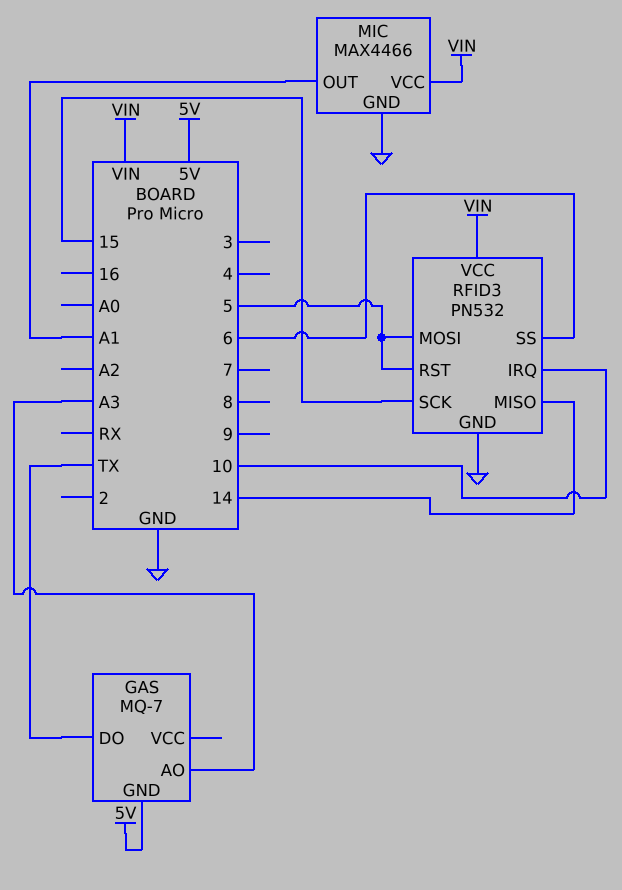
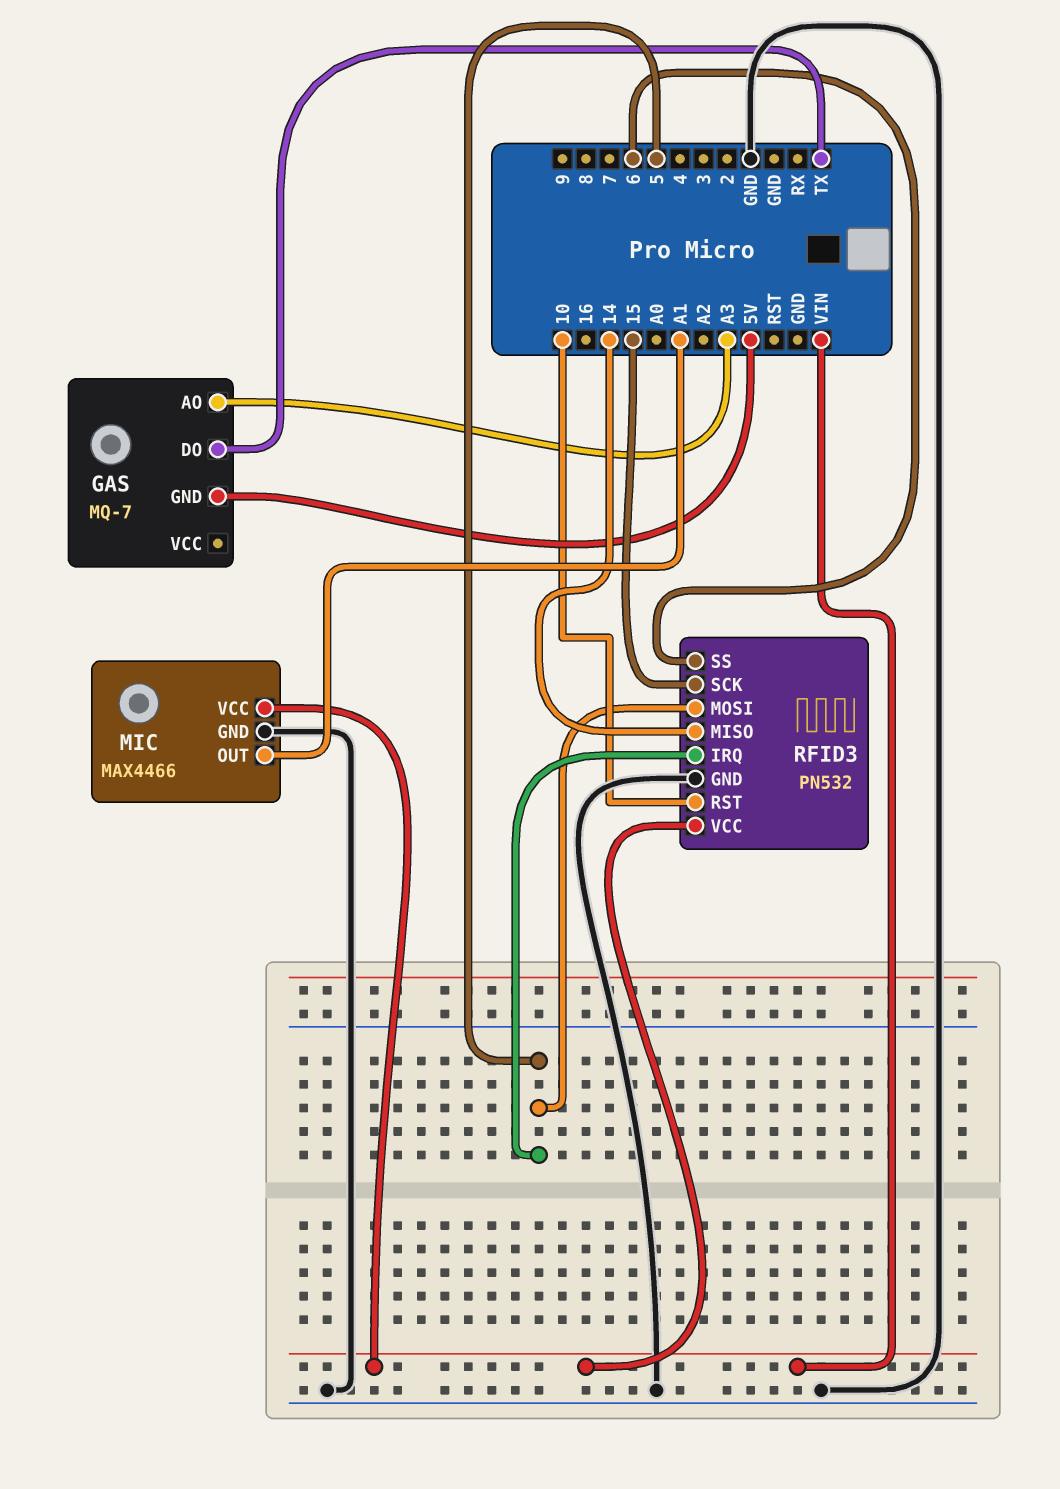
RFID3 pin IRQ: 10 -> 5
RFID3 pin RST: 5 -> 10

